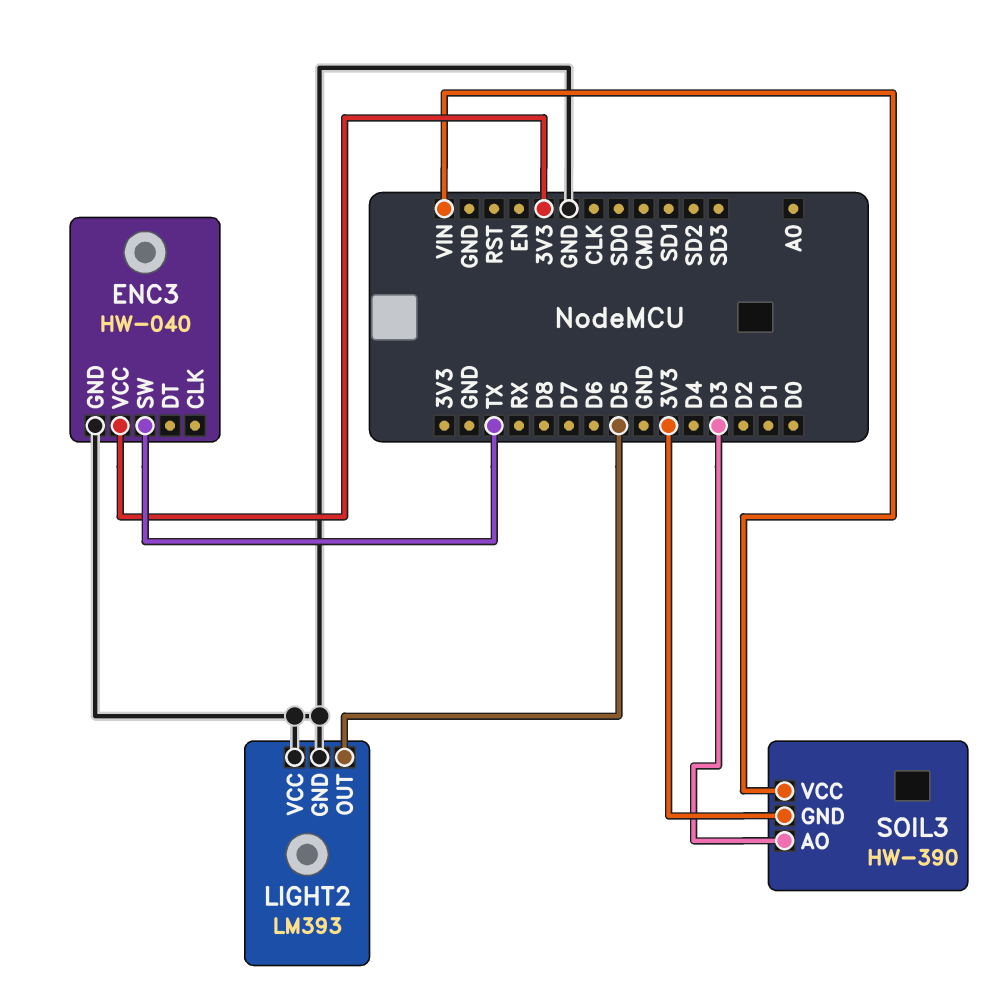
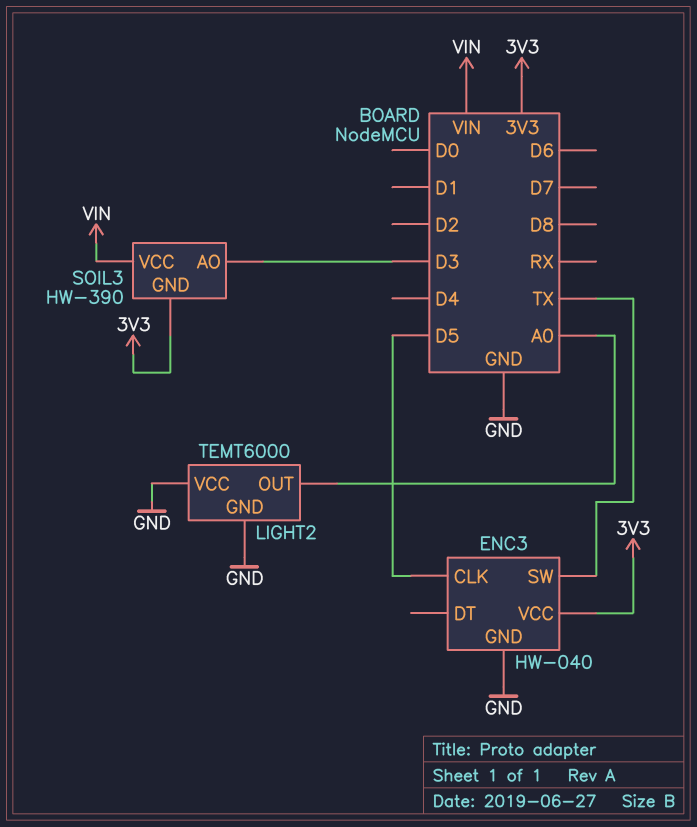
ENC3 pin CLK: none -> D5
LIGHT2: LM393 -> TEMT6000
LIGHT2 pin OUT: D5 -> A0

